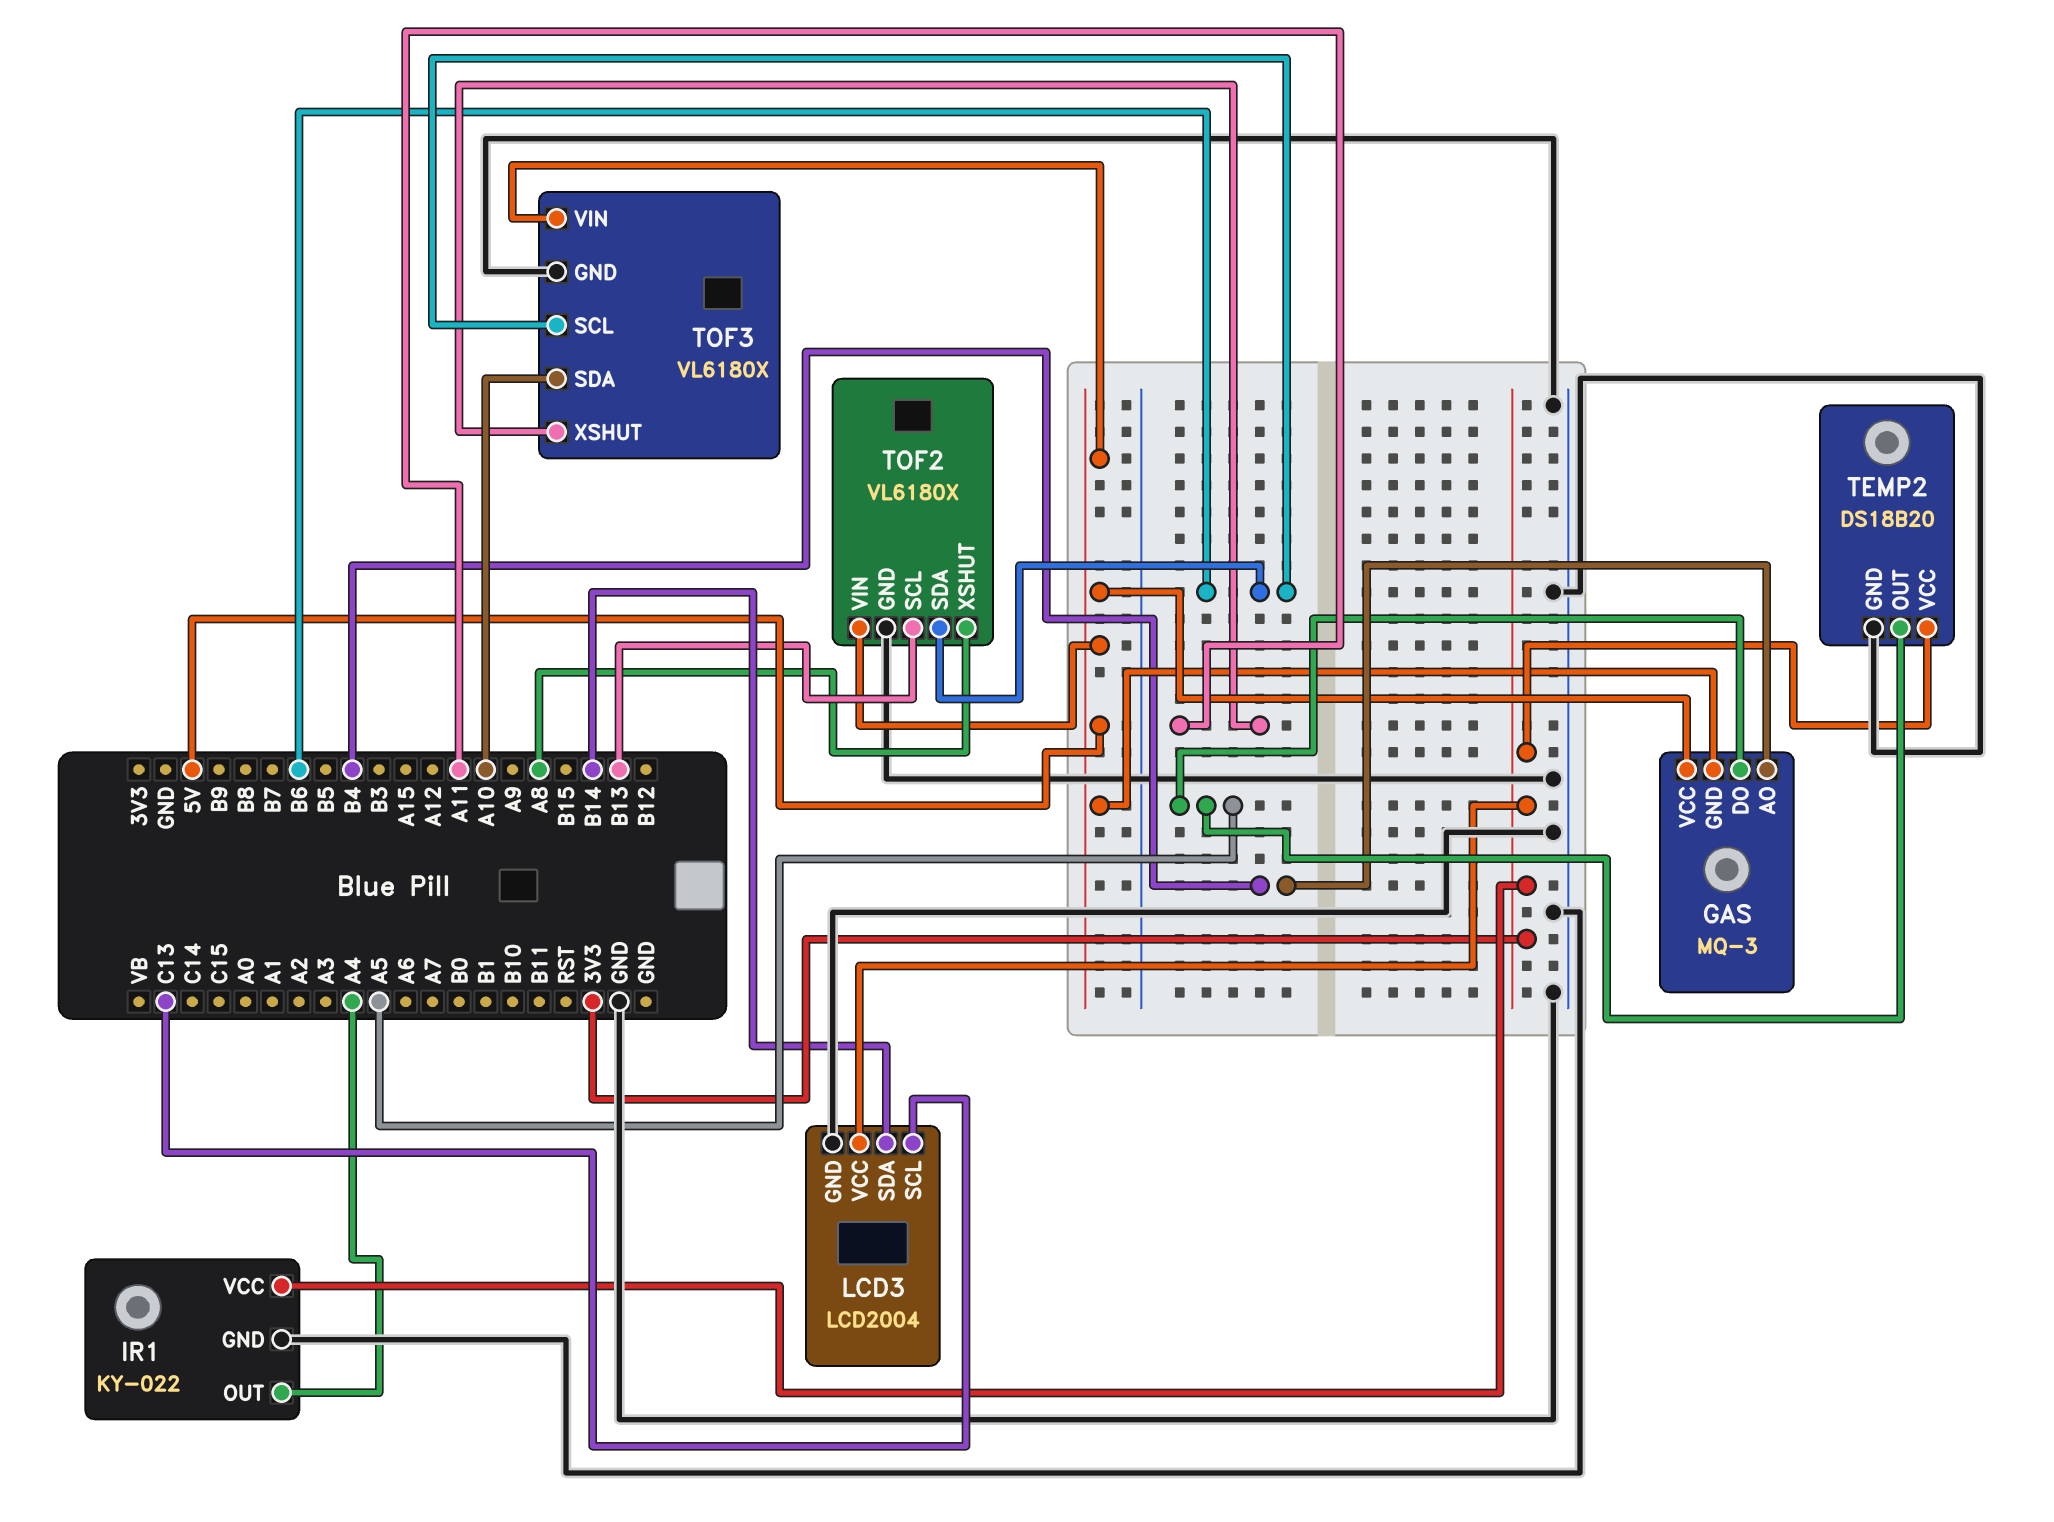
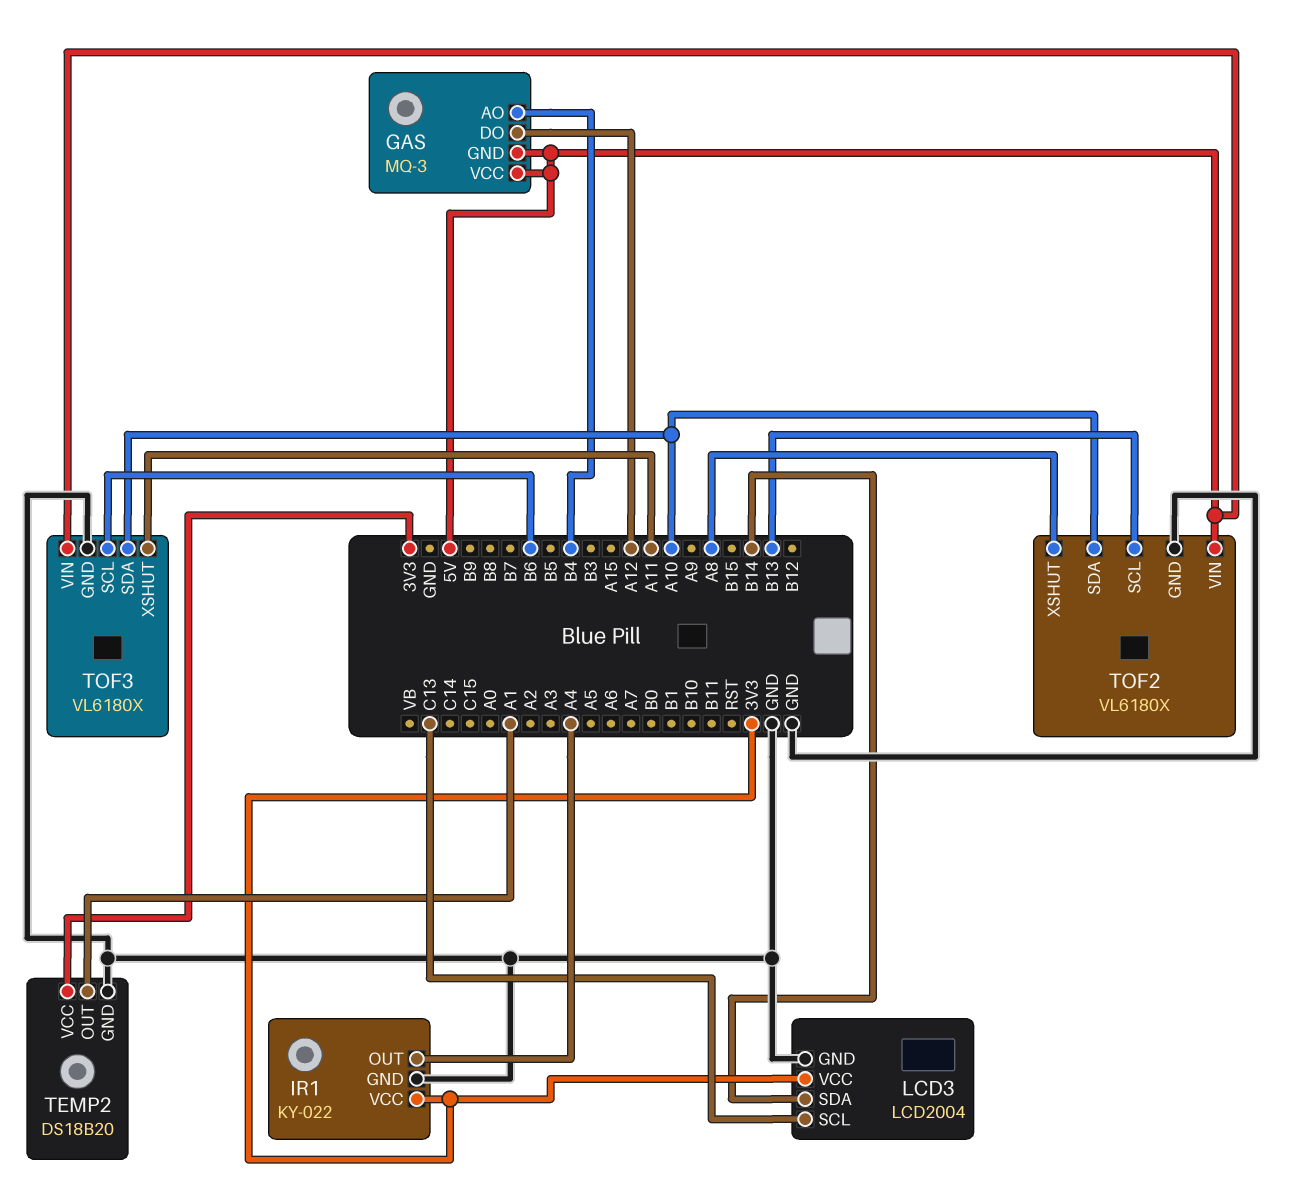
GAS pin DO: A5 -> A12
TEMP2 pin OUT: A5 -> A1
TOF2 pin SDA: B6 -> A10

